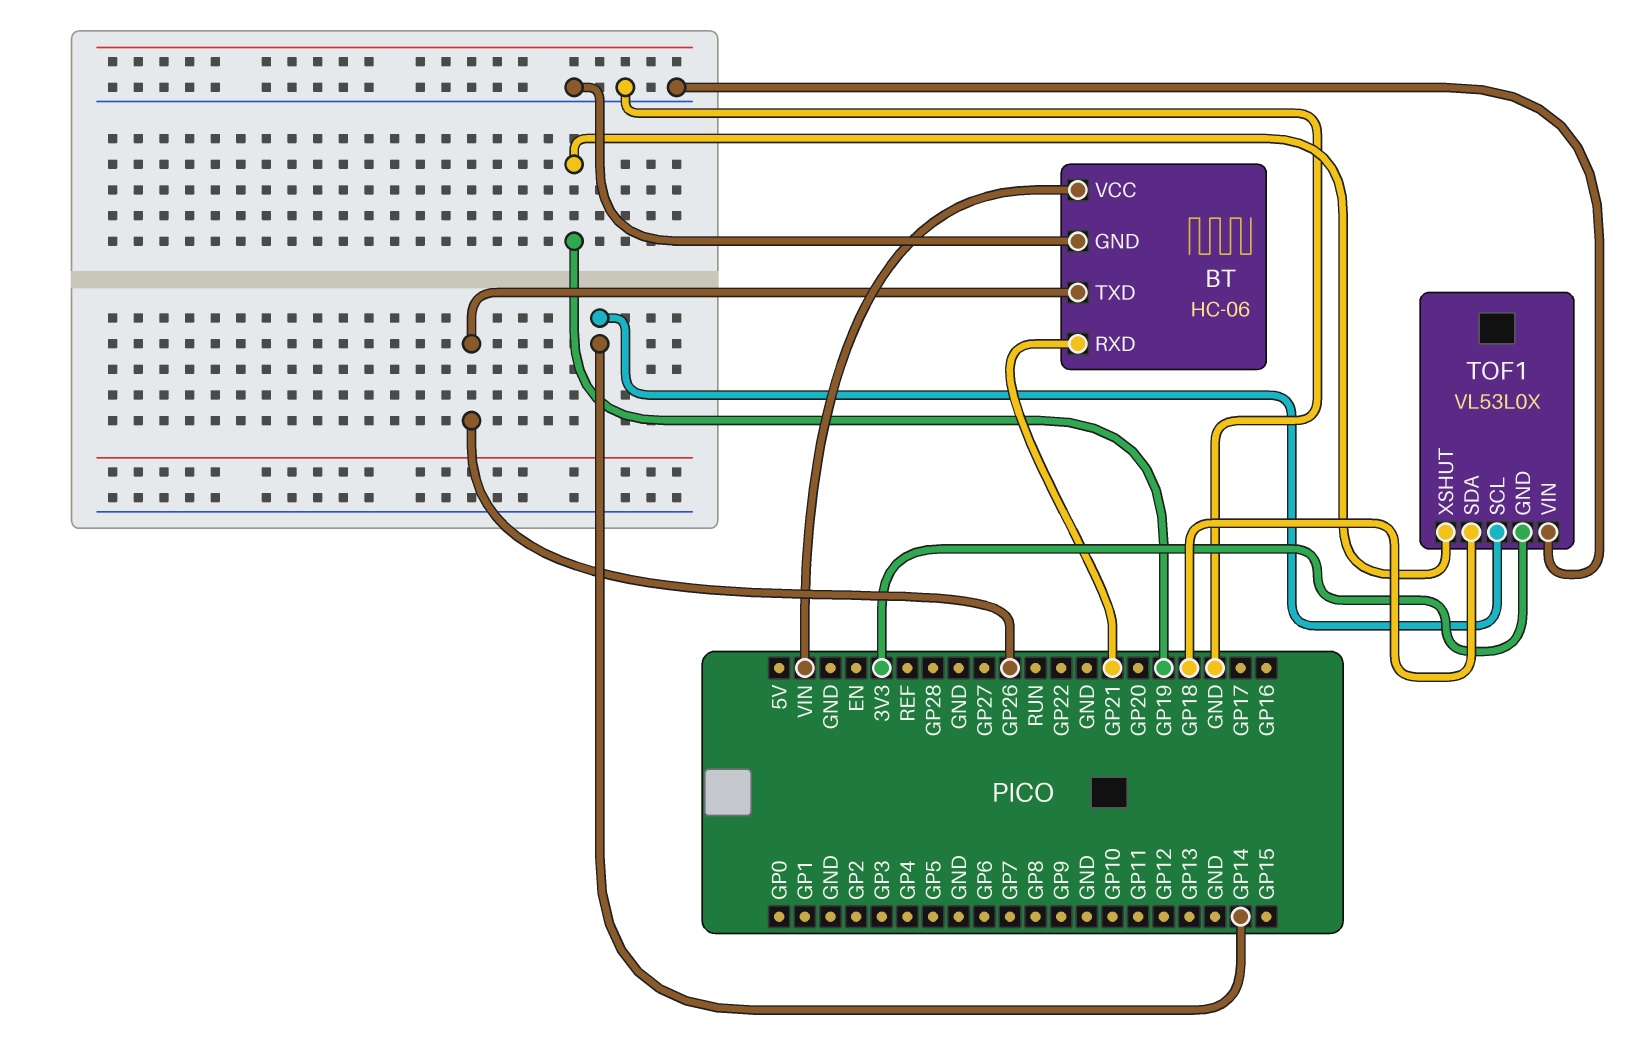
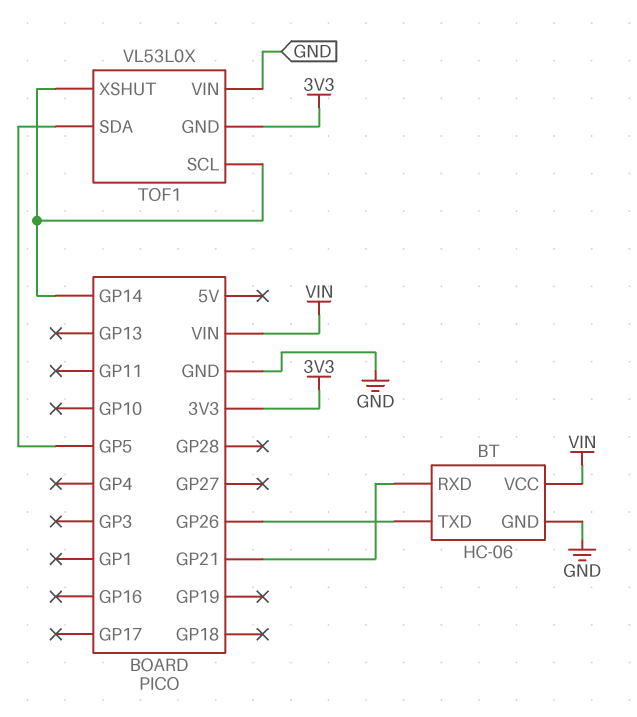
TOF1 pin SDA: GP18 -> GP5
TOF1 pin XSHUT: GP19 -> GP14

